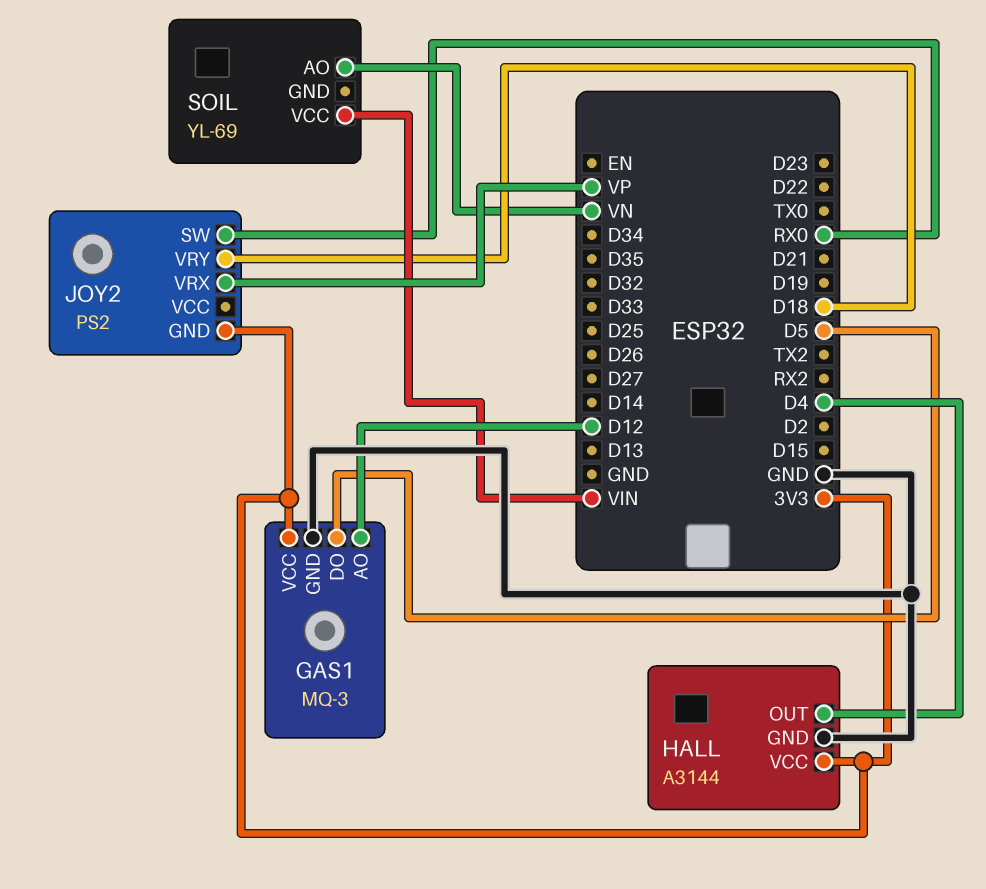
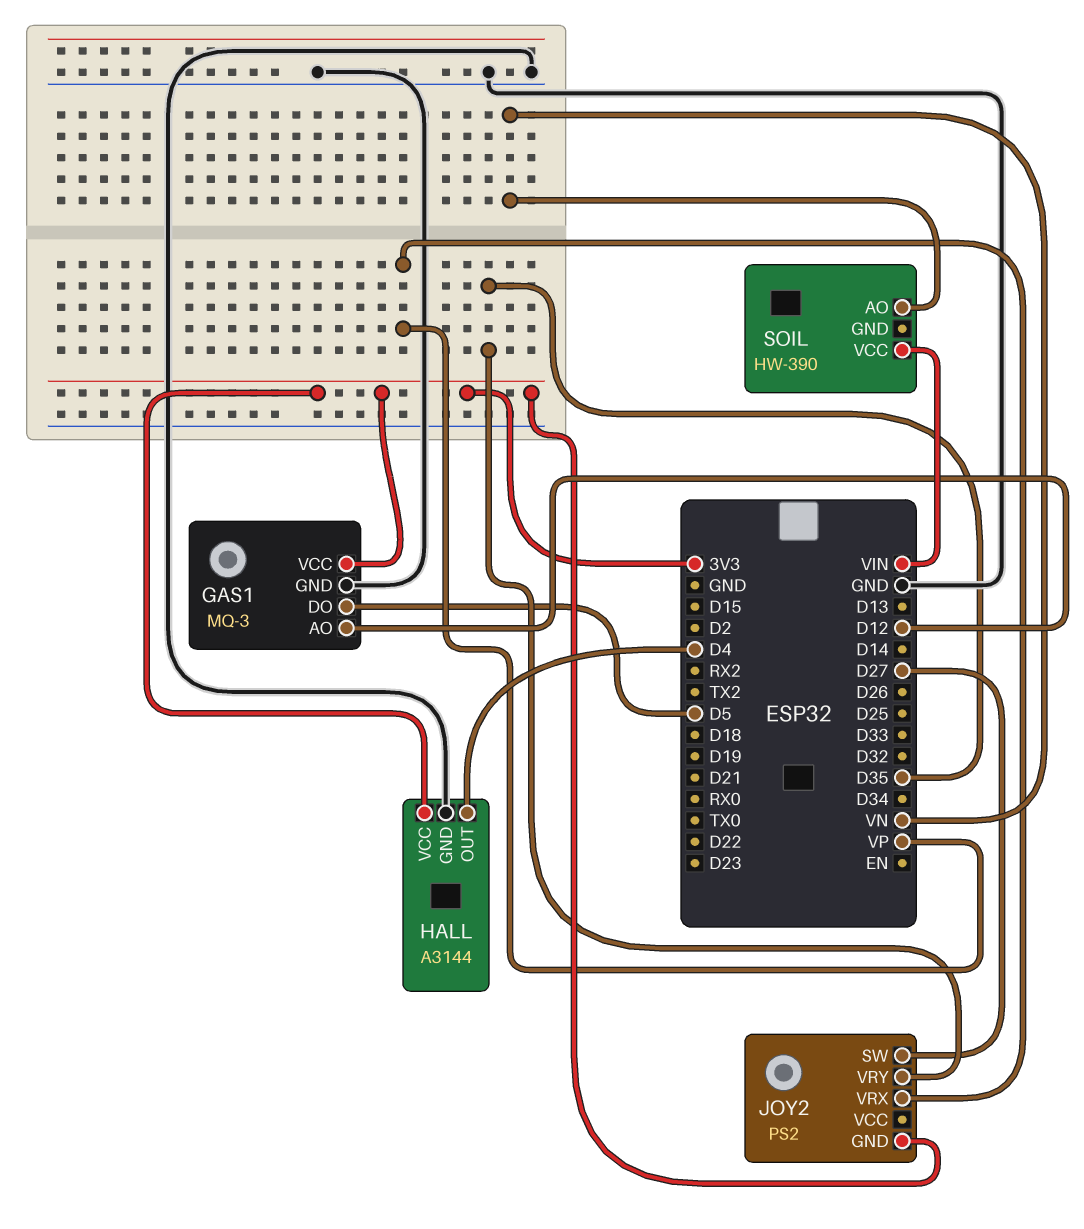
JOY2 pin SW: RX0 -> D27
JOY2 pin VRY: D18 -> D35
SOIL: YL-69 -> HW-390

